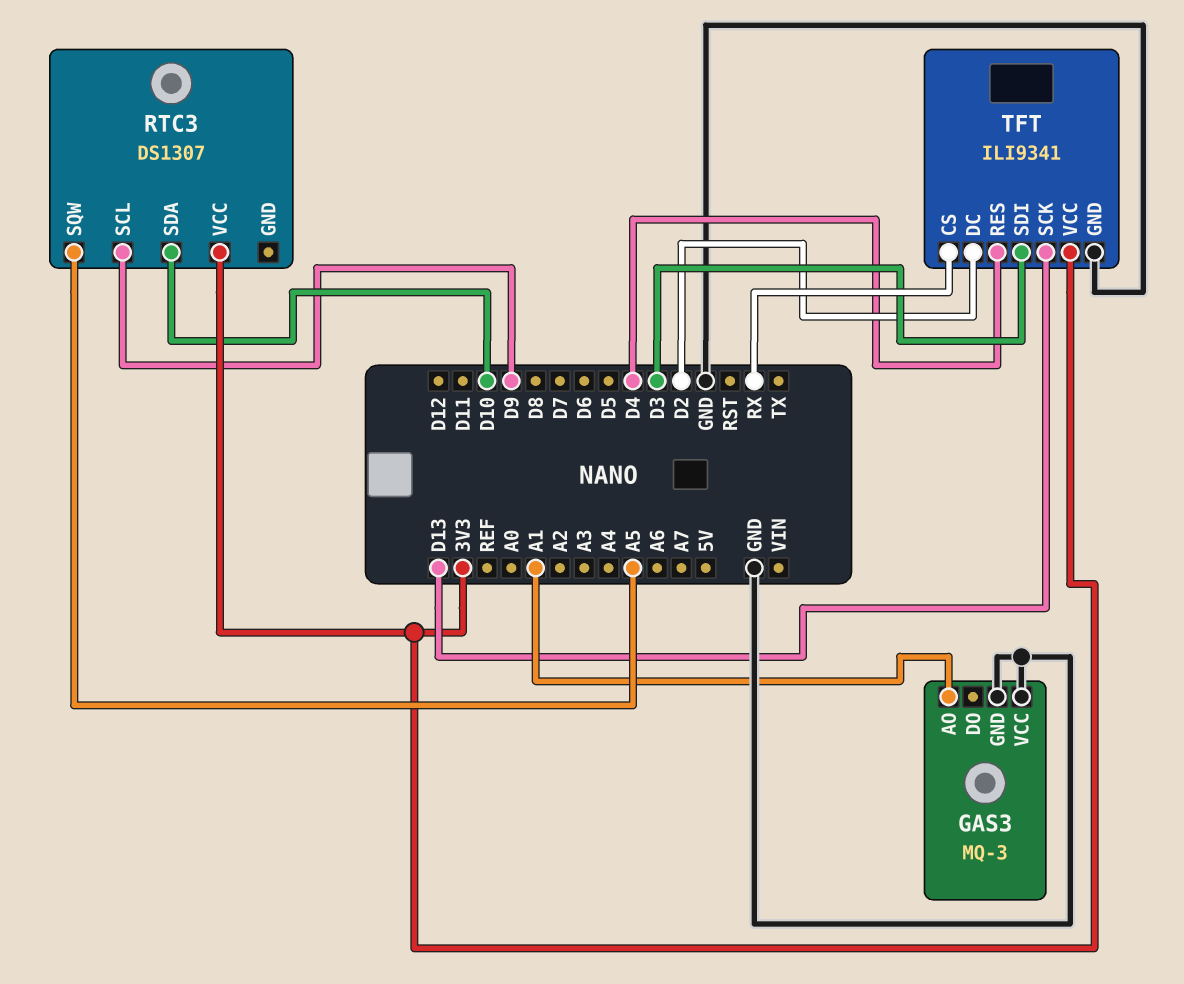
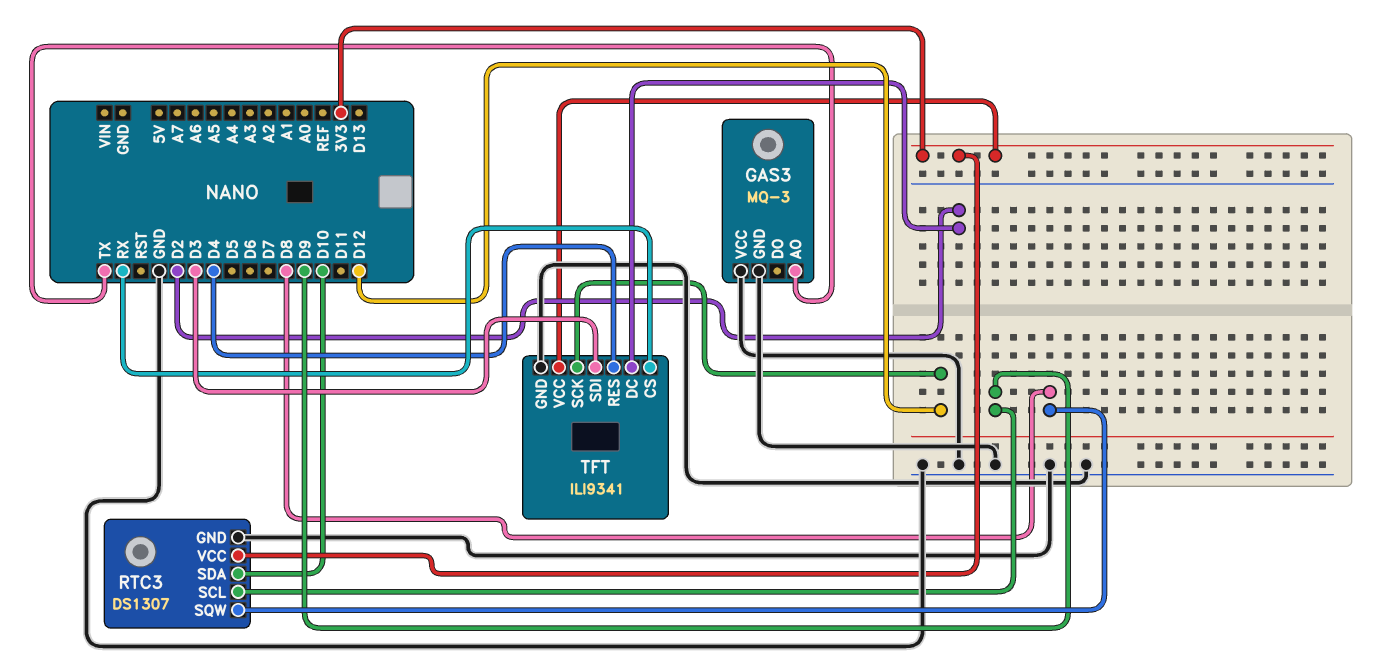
GAS3 pin AO: A1 -> TX
RTC3 pin GND: none -> GND
RTC3 pin SQW: A5 -> D8
TFT pin SCK: D13 -> D12

